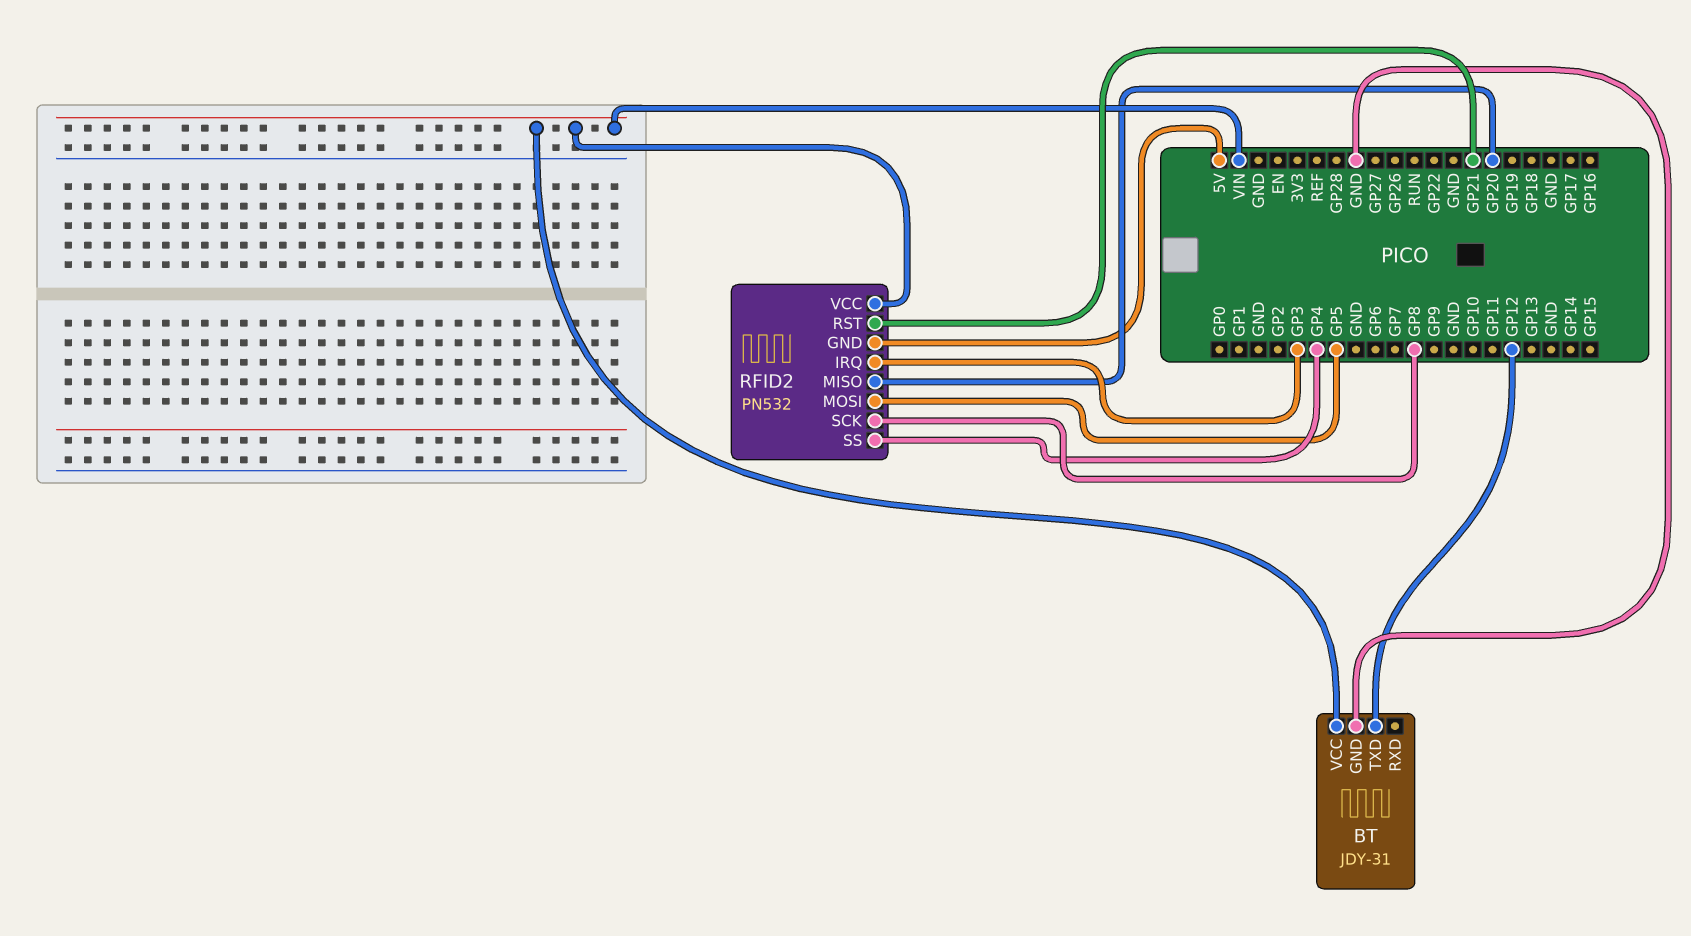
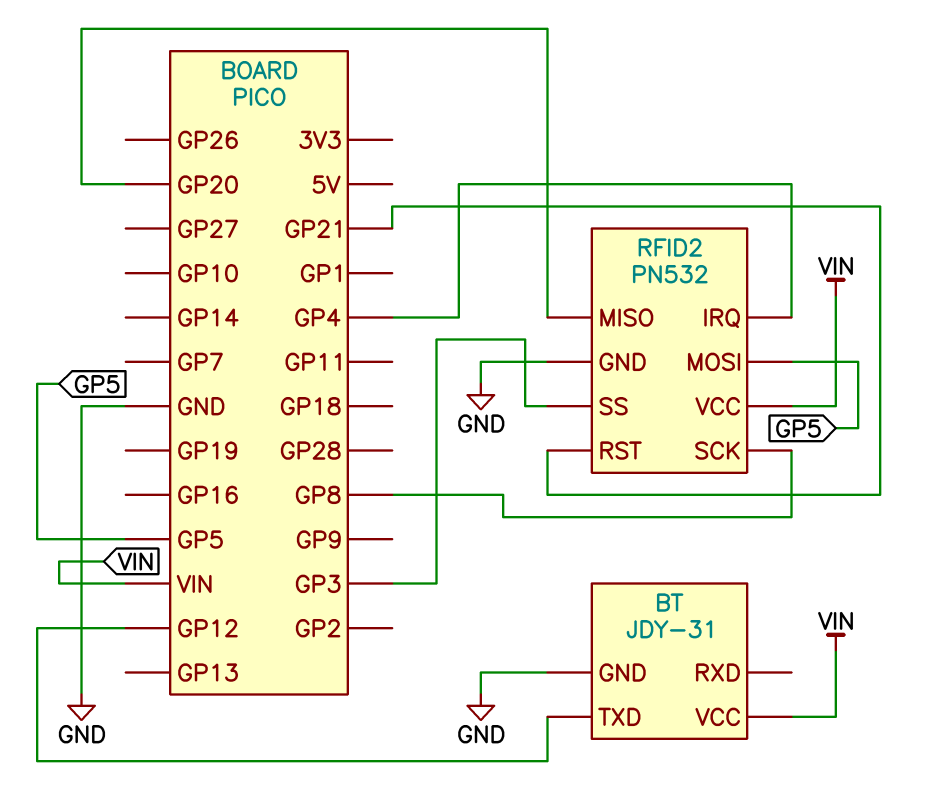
RFID2 pin GND: 5V -> GND
RFID2 pin IRQ: GP3 -> GP4
RFID2 pin SS: GP4 -> GP3

